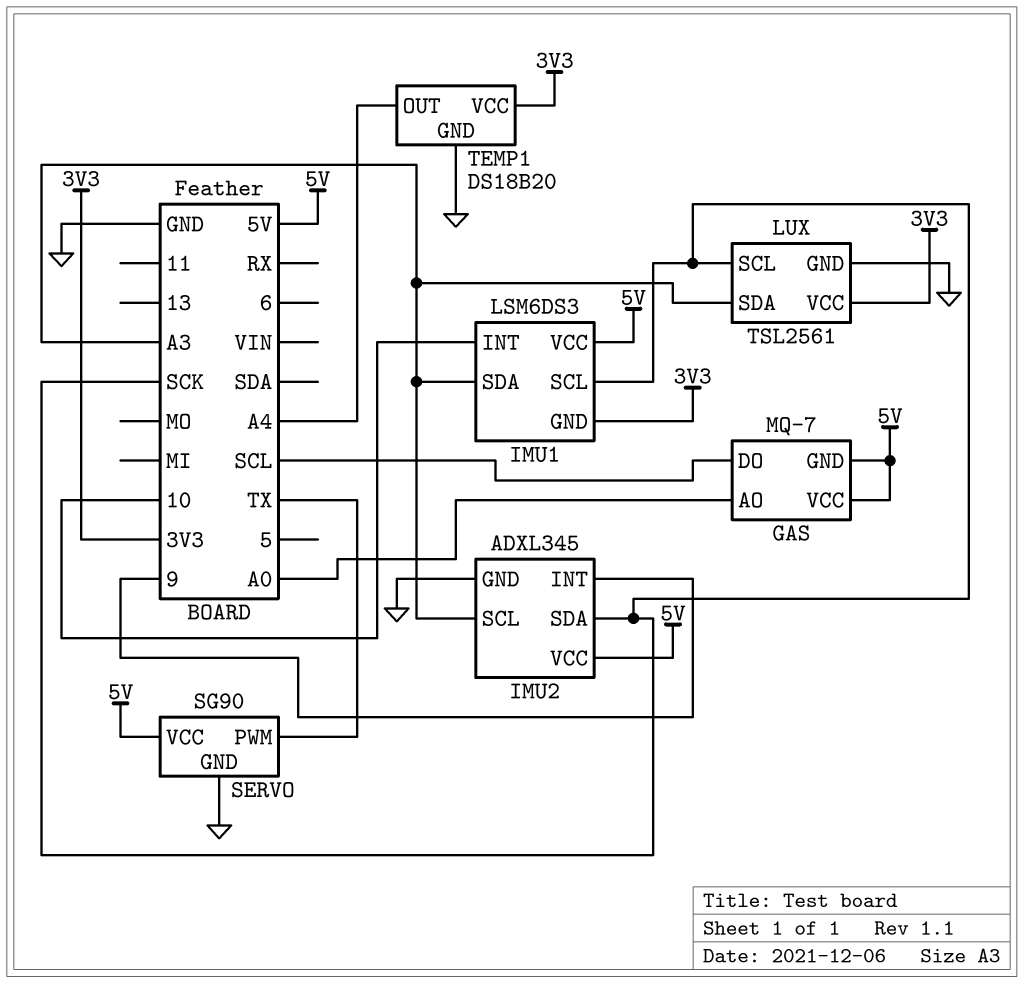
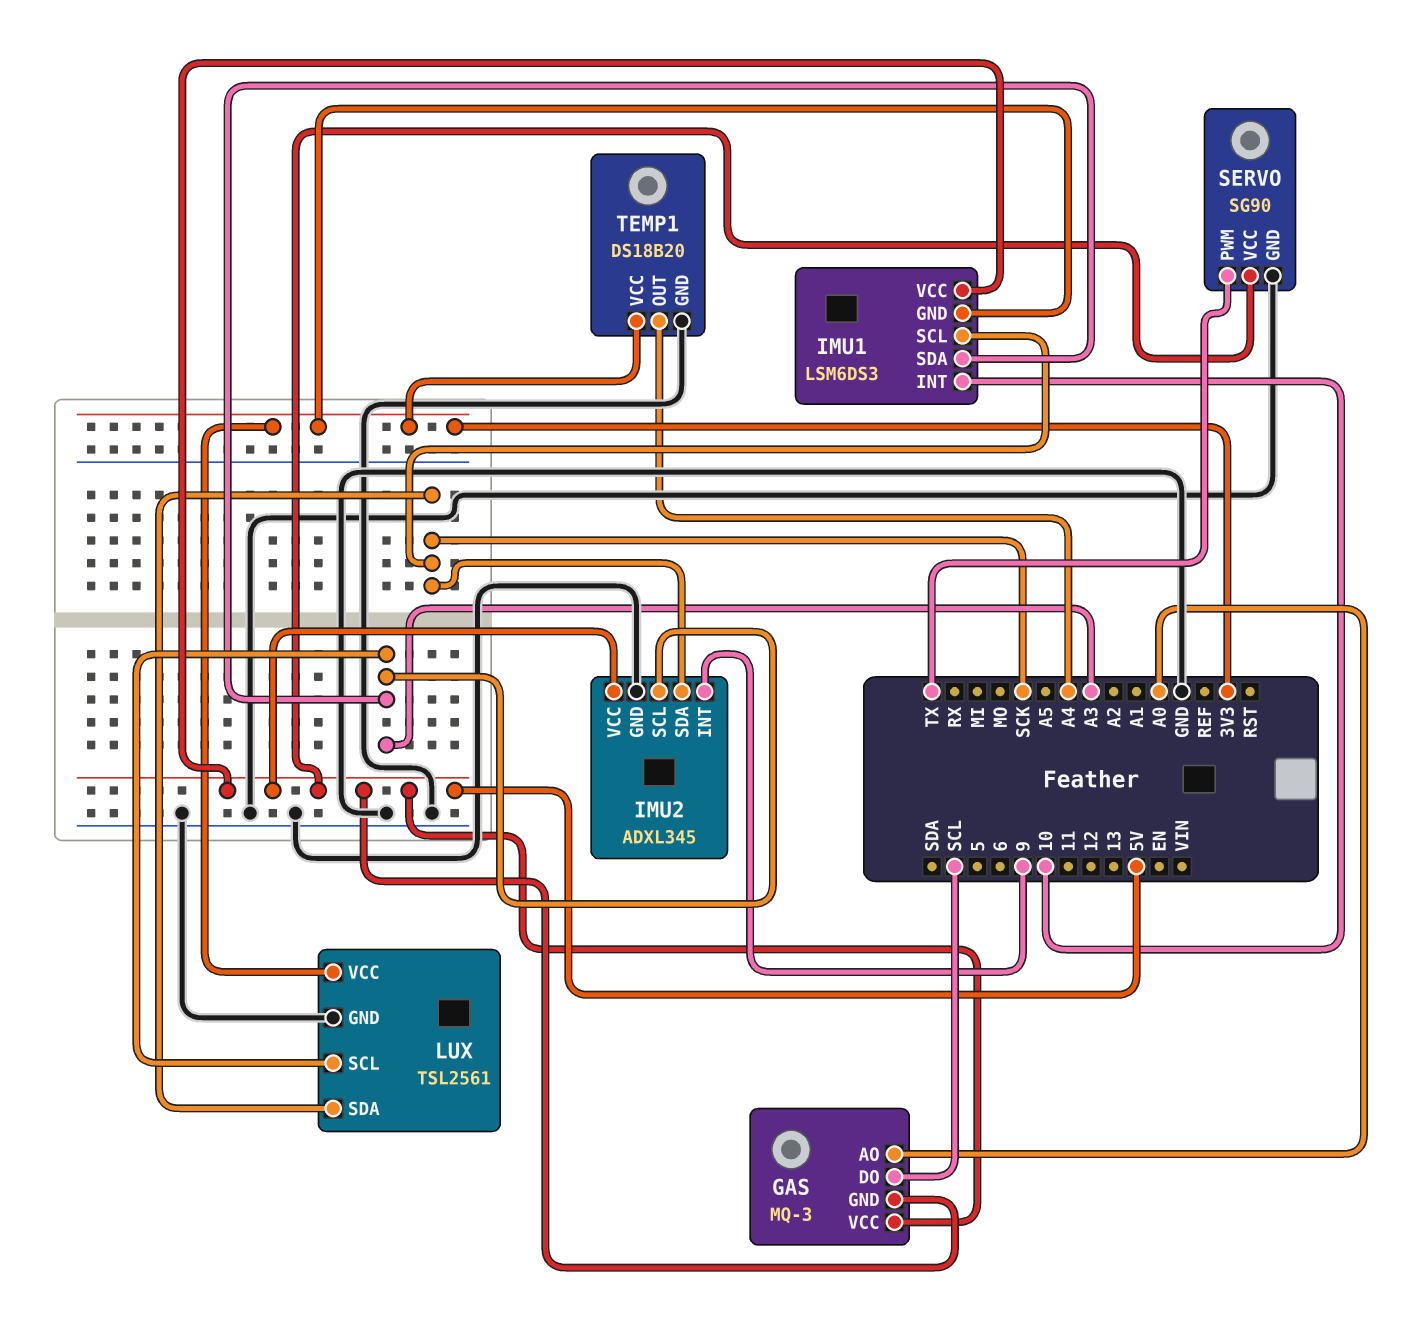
GAS: MQ-7 -> MQ-3
LUX pin SCL: SCK -> A3
LUX pin SDA: A3 -> SCK

